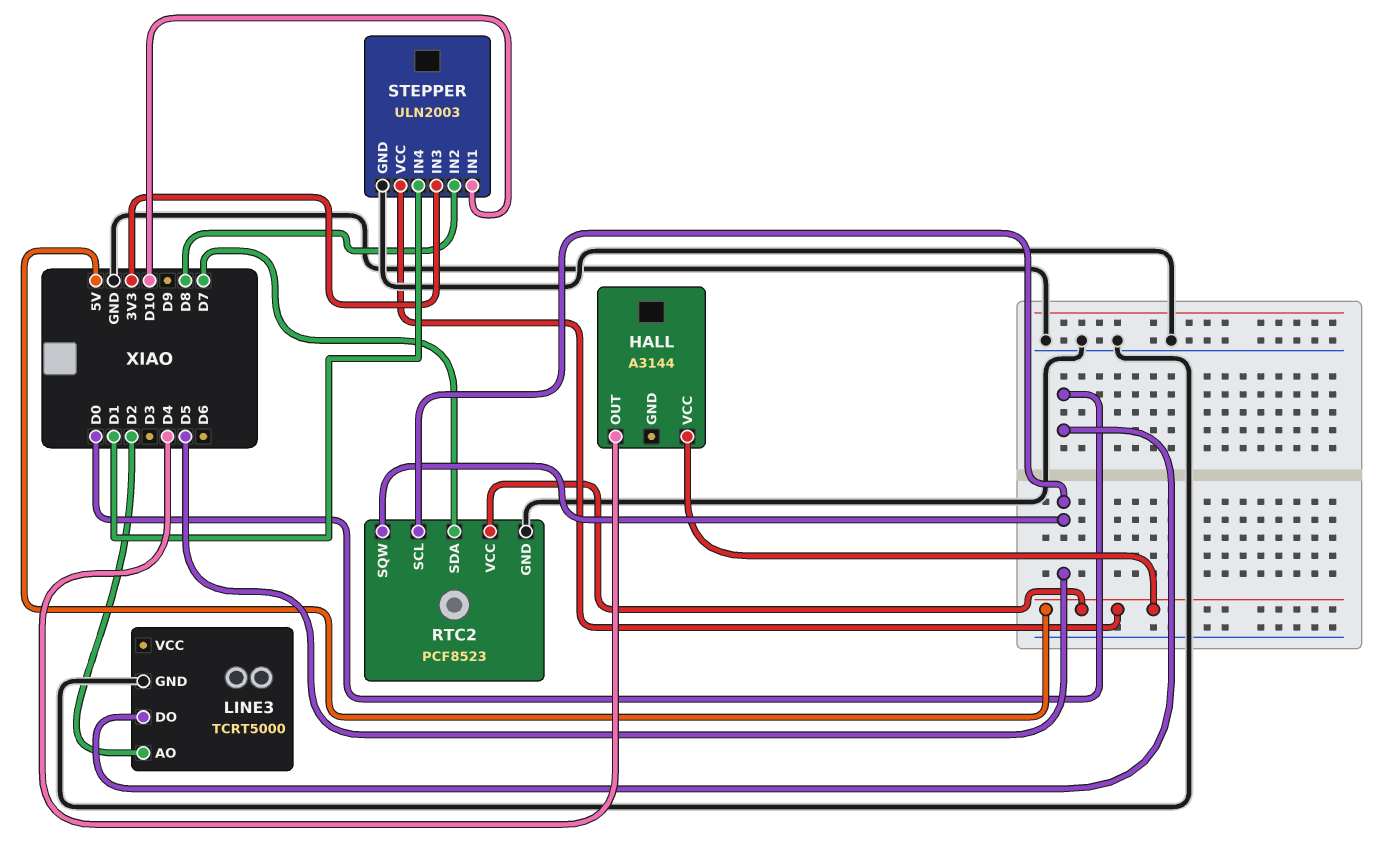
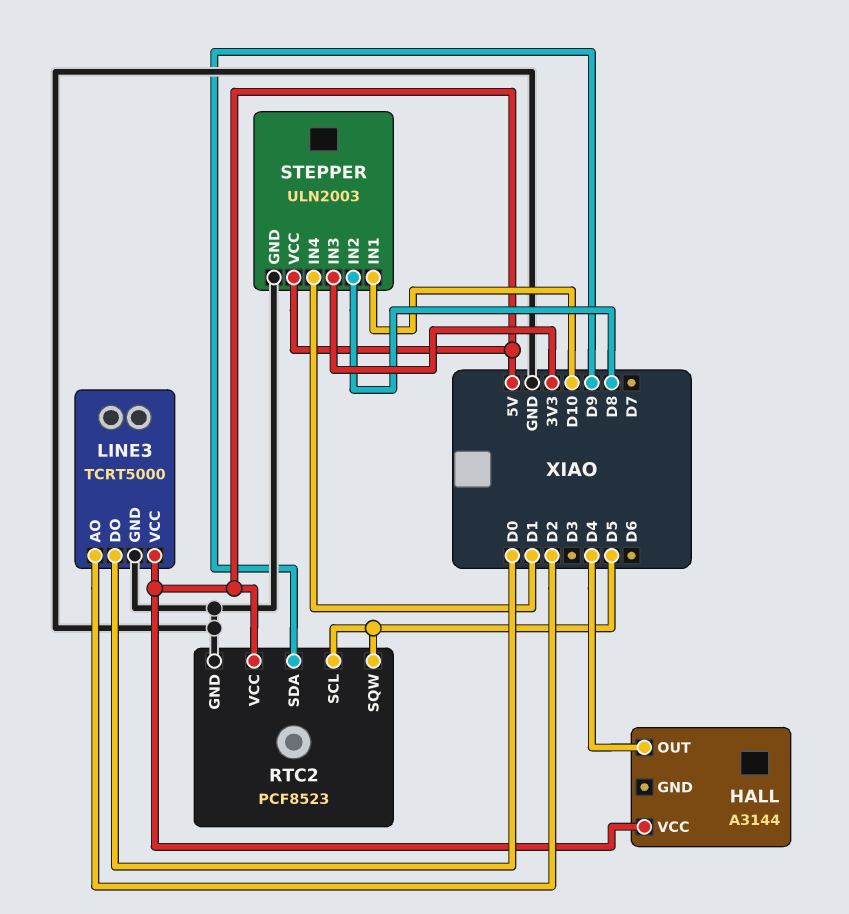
LINE3 pin VCC: none -> 5V
RTC2 pin SDA: D7 -> D9

